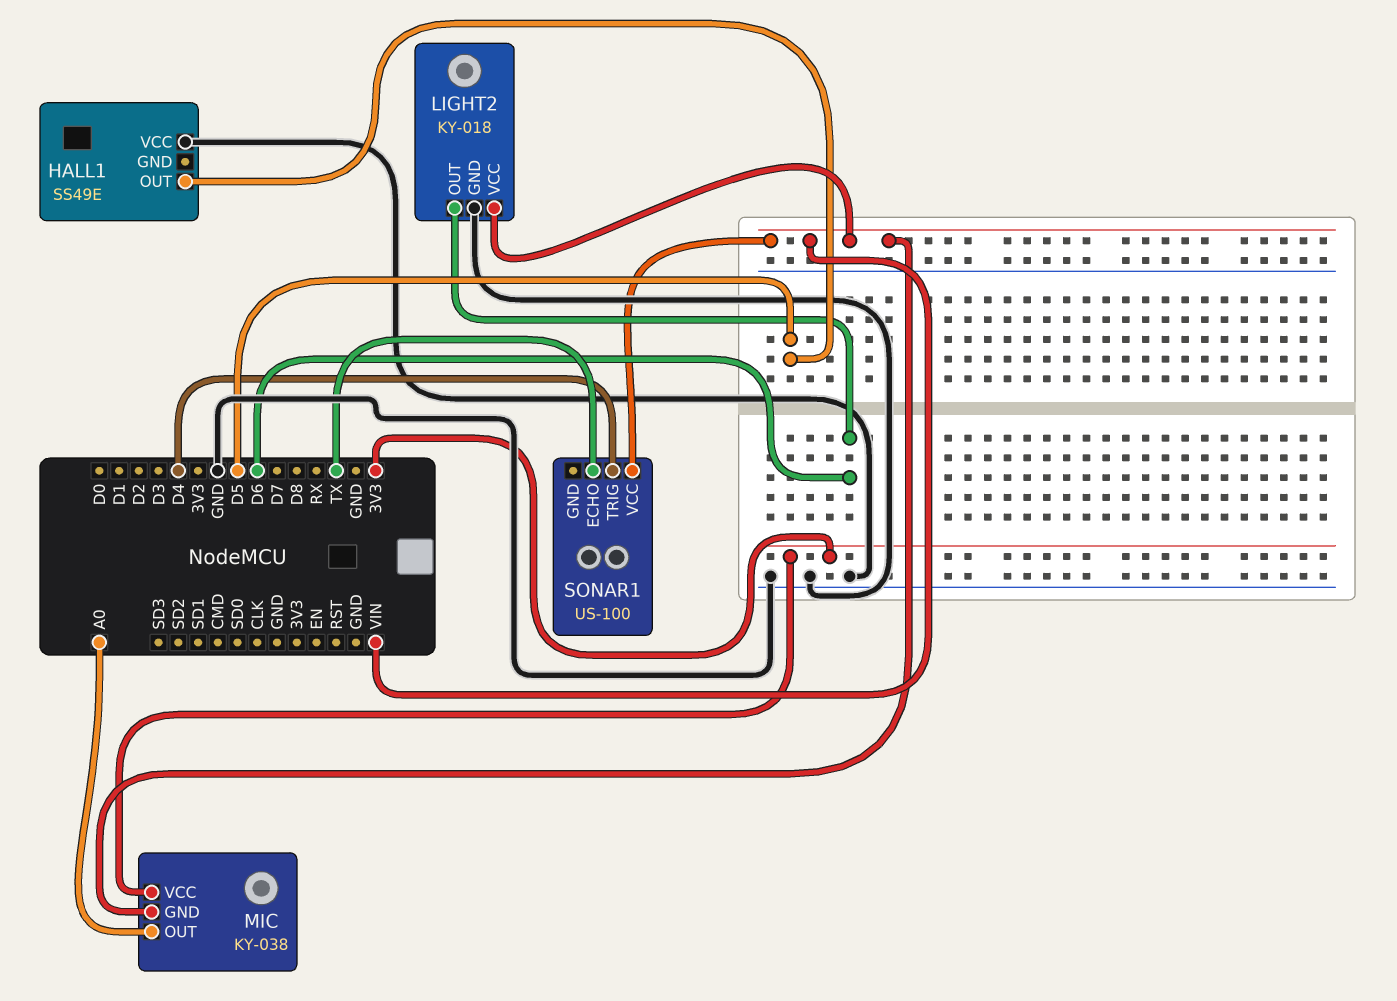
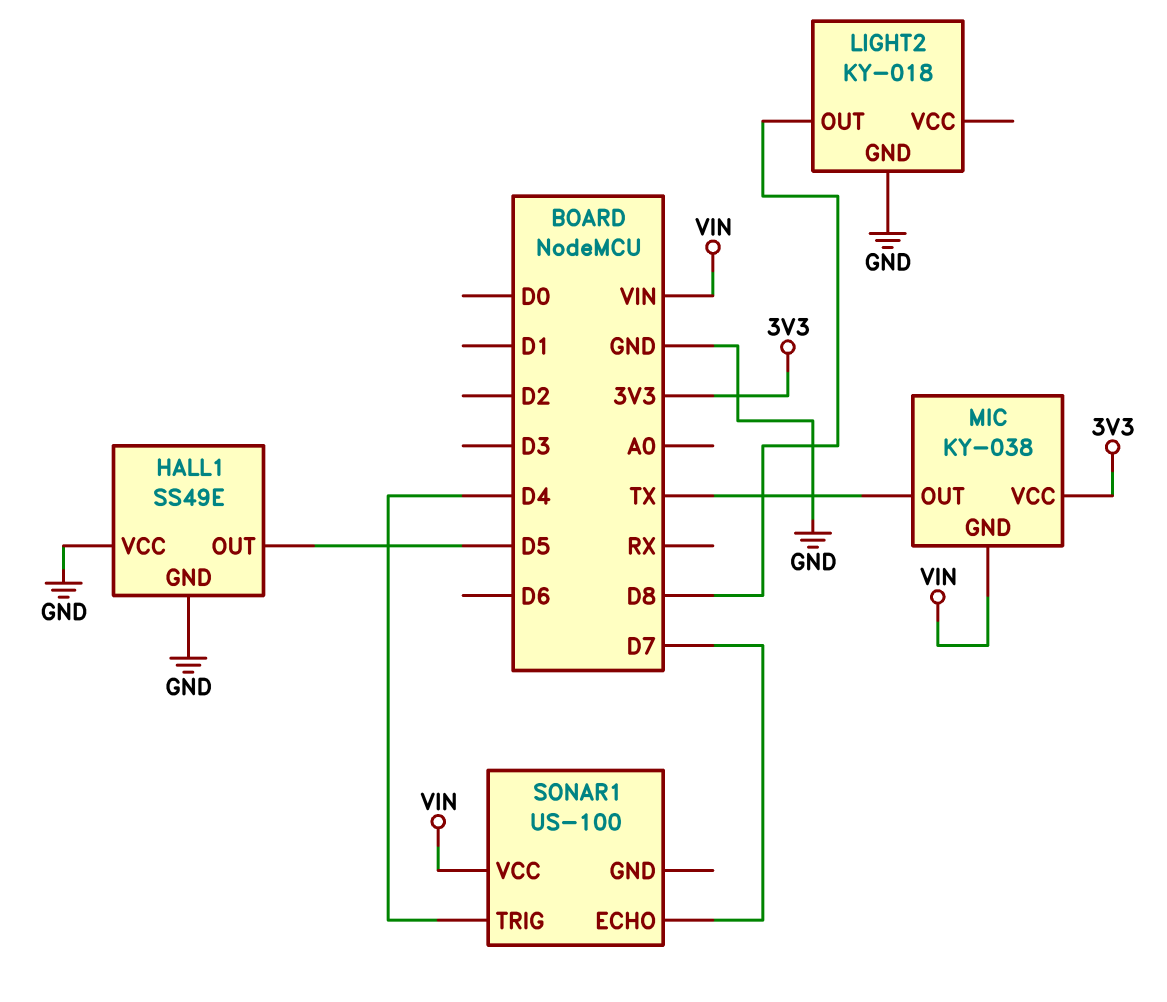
HALL1 pin GND: none -> GND
LIGHT2 pin OUT: D6 -> D8
LIGHT2 pin VCC: VIN -> none
MIC pin OUT: A0 -> TX
SONAR1 pin ECHO: TX -> D7

